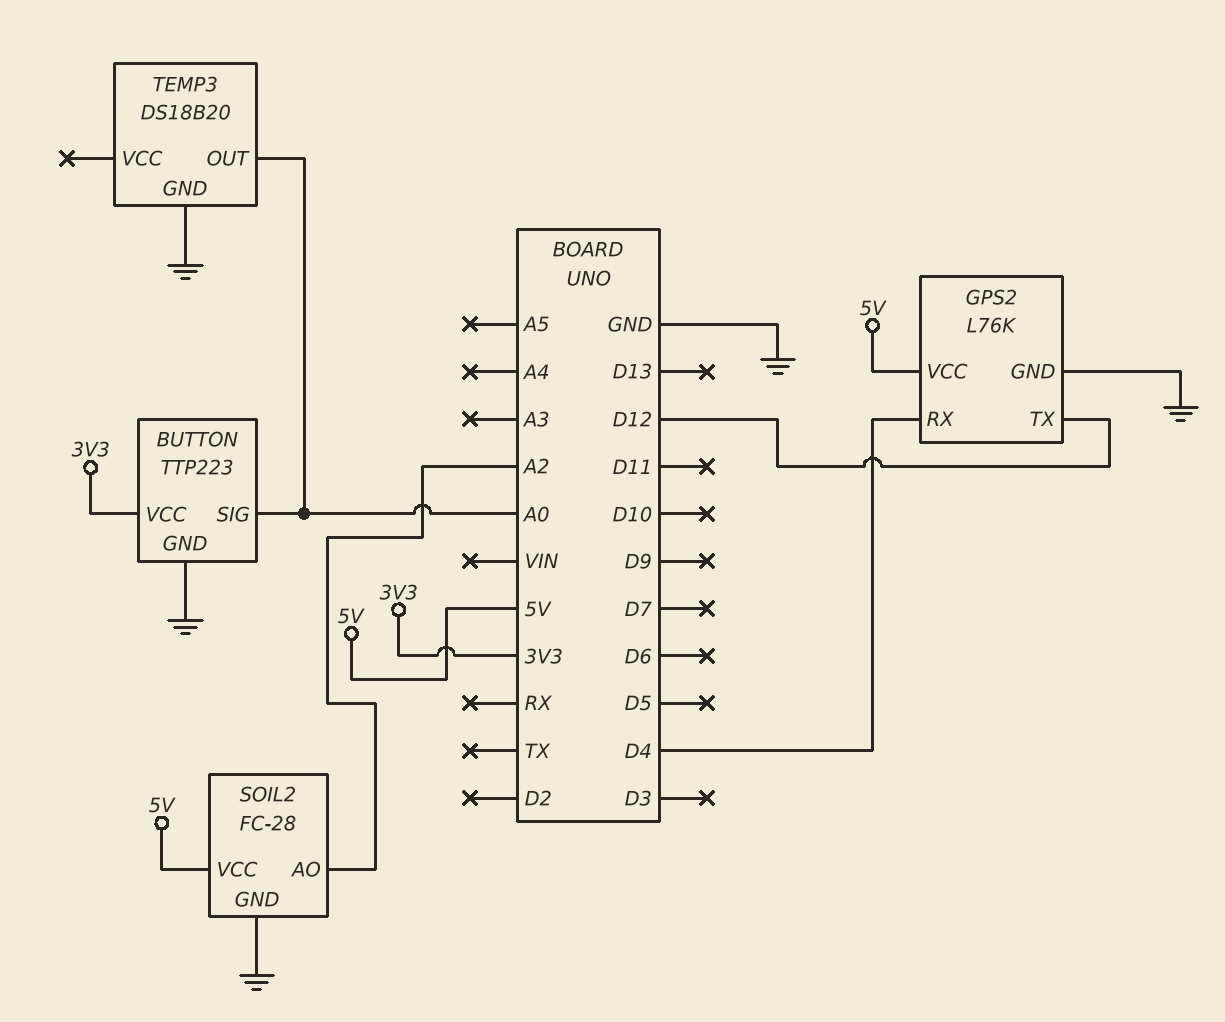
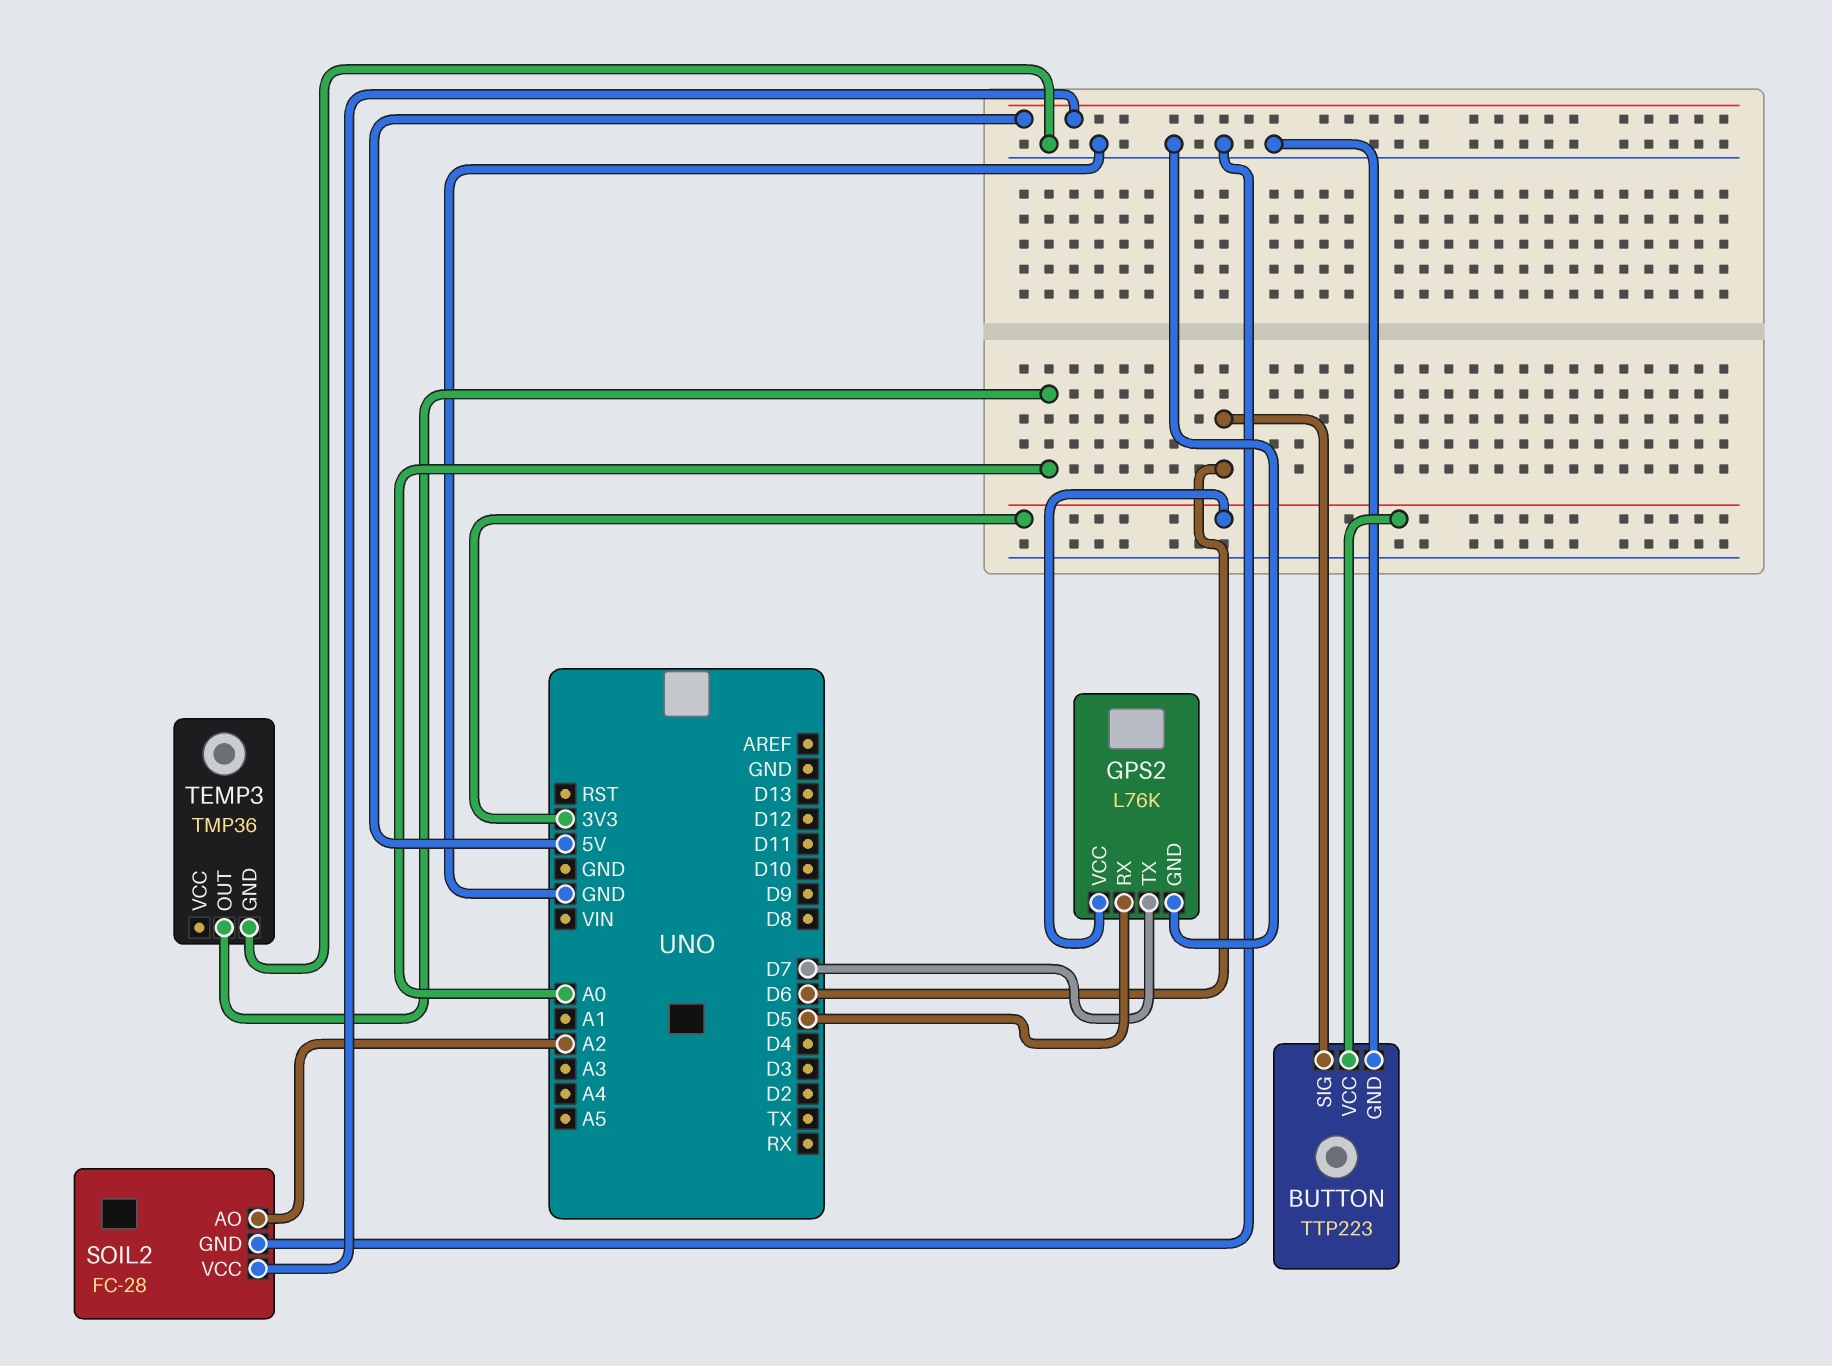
BUTTON pin SIG: A0 -> D6
GPS2 pin RX: D4 -> D5
GPS2 pin TX: D12 -> D7
GPS2 pin VCC: 5V -> 3V3
TEMP3: DS18B20 -> TMP36

